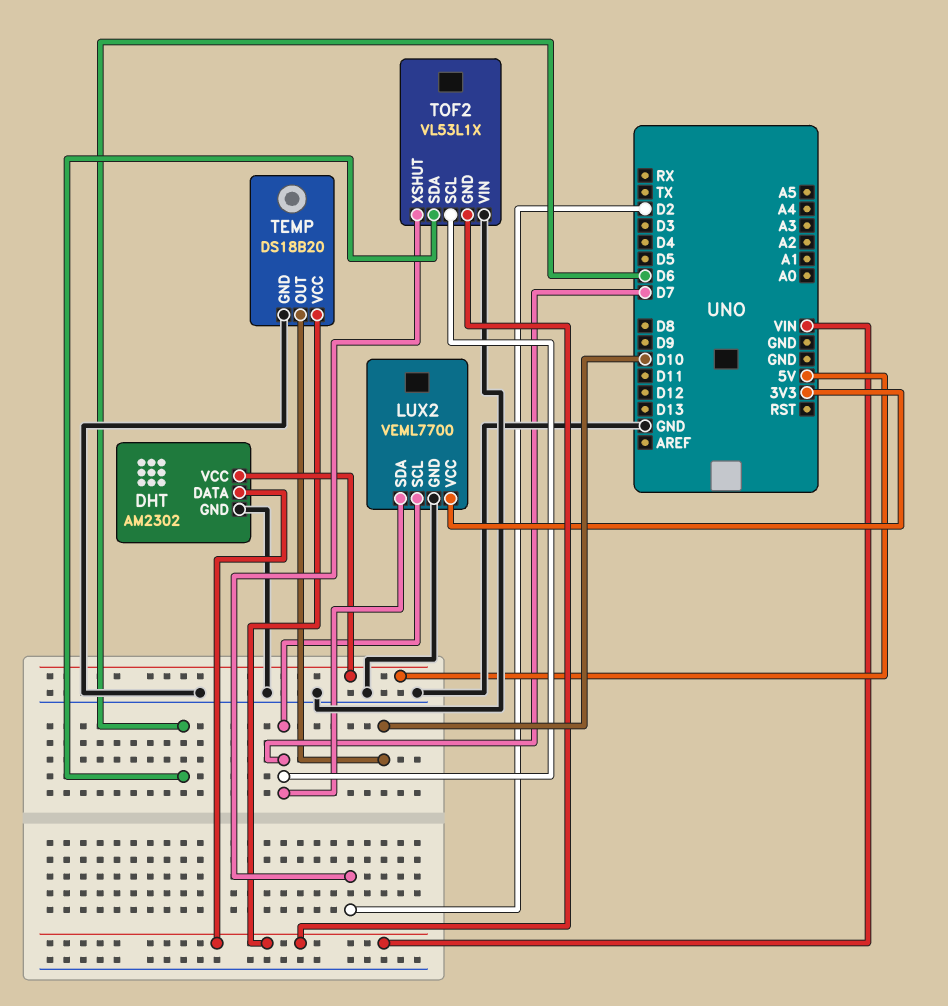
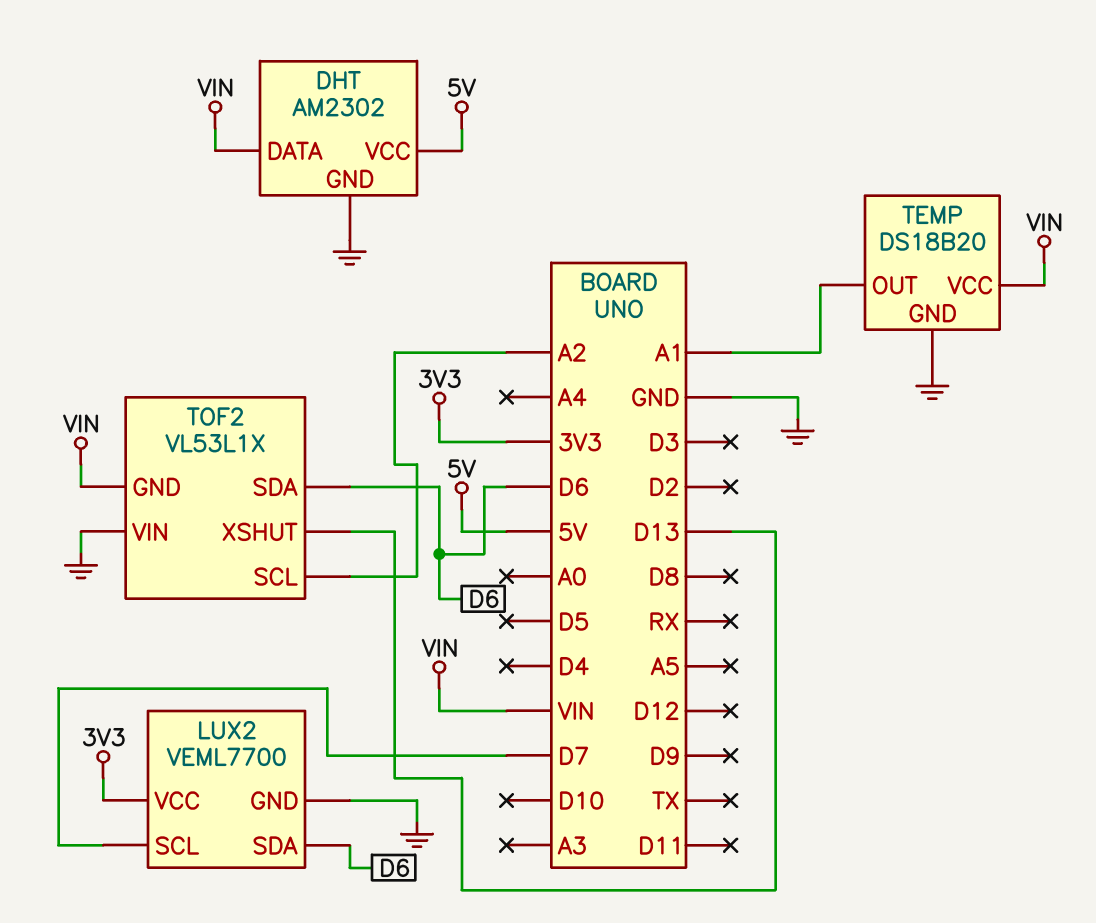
LUX2 pin SDA: D7 -> D6
TEMP pin OUT: D10 -> A1
TOF2 pin SCL: D7 -> A2
TOF2 pin XSHUT: D2 -> D13

